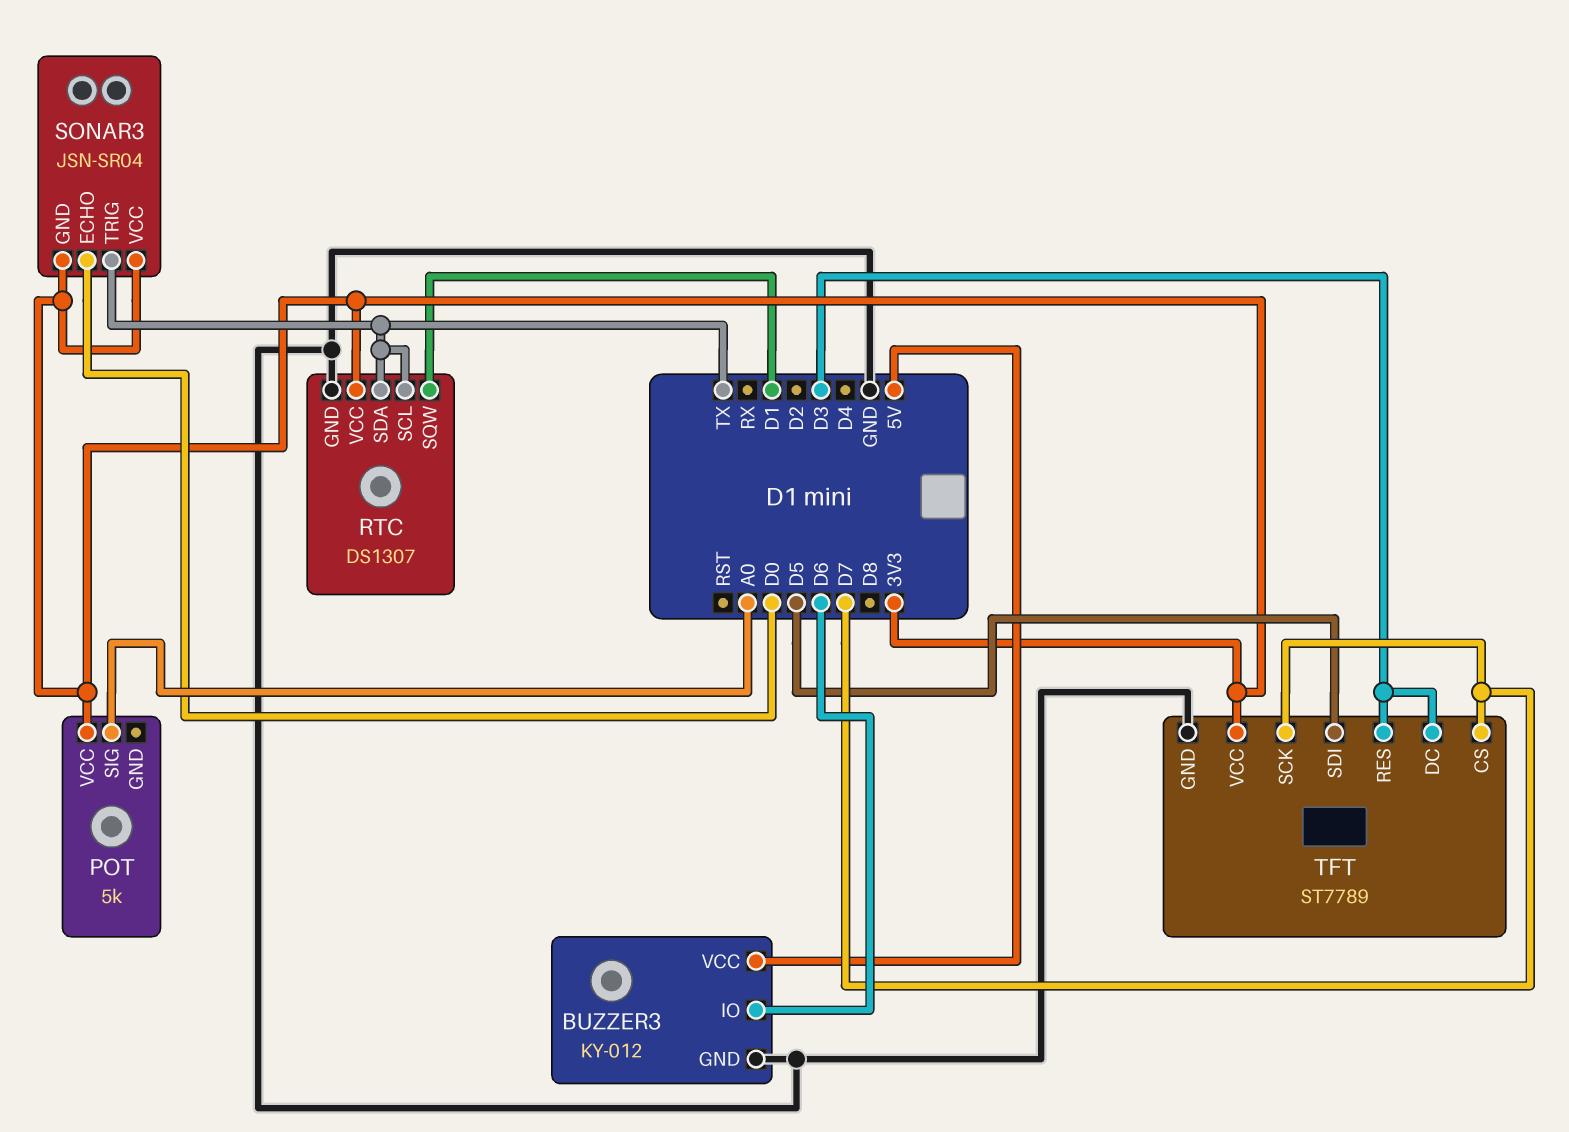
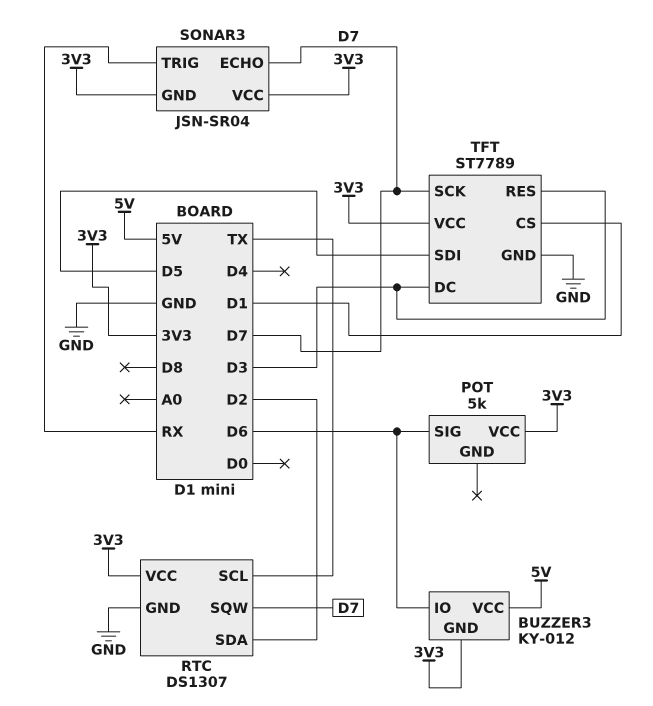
BUZZER3 pin GND: GND -> 3V3
POT pin SIG: A0 -> D6
RTC pin SDA: TX -> D2
RTC pin SQW: D1 -> D7
SONAR3 pin ECHO: D0 -> D7
SONAR3 pin TRIG: TX -> RX
TFT pin CS: D7 -> D1

